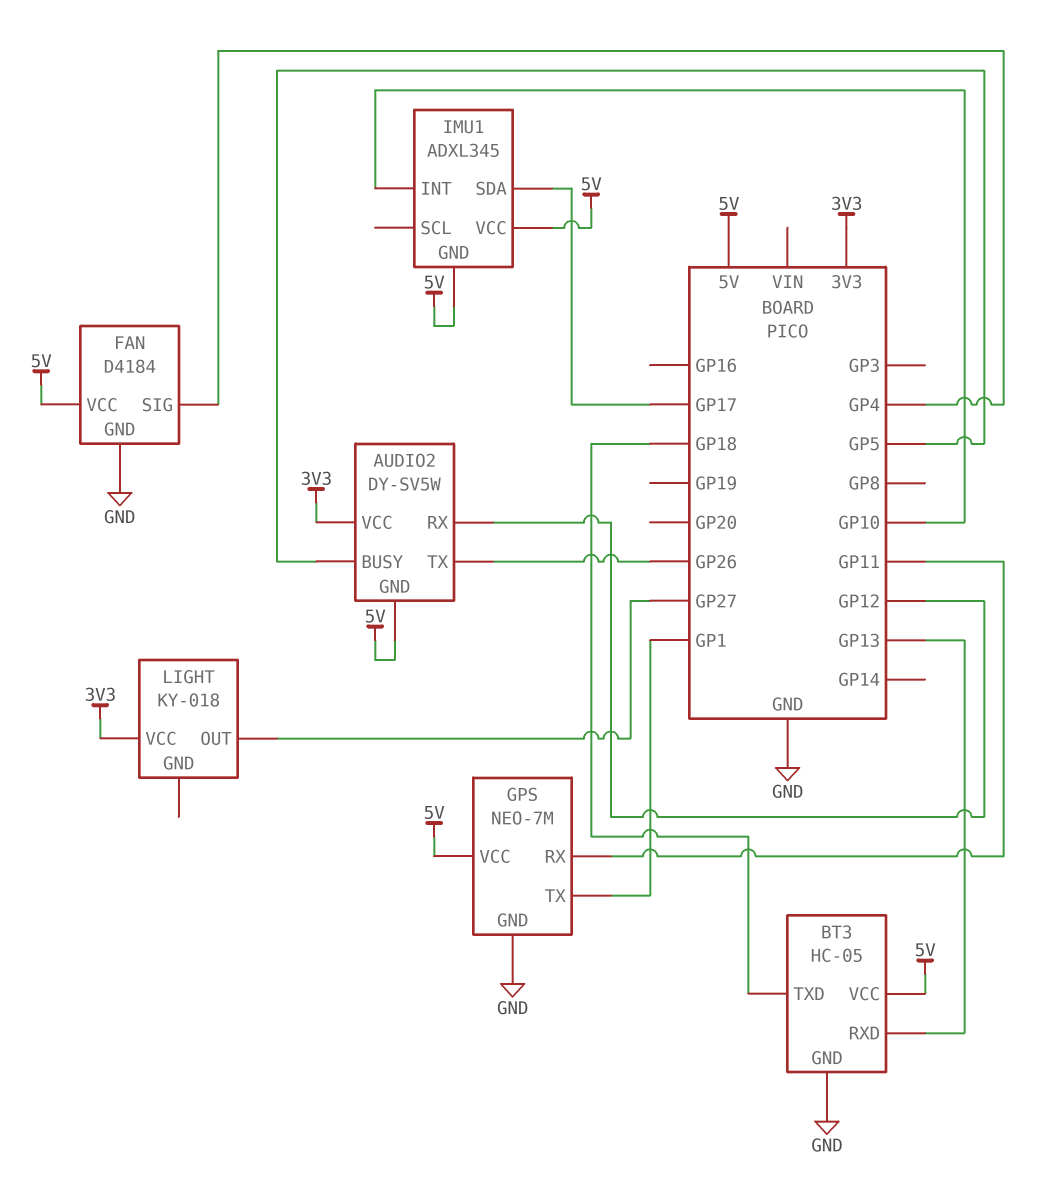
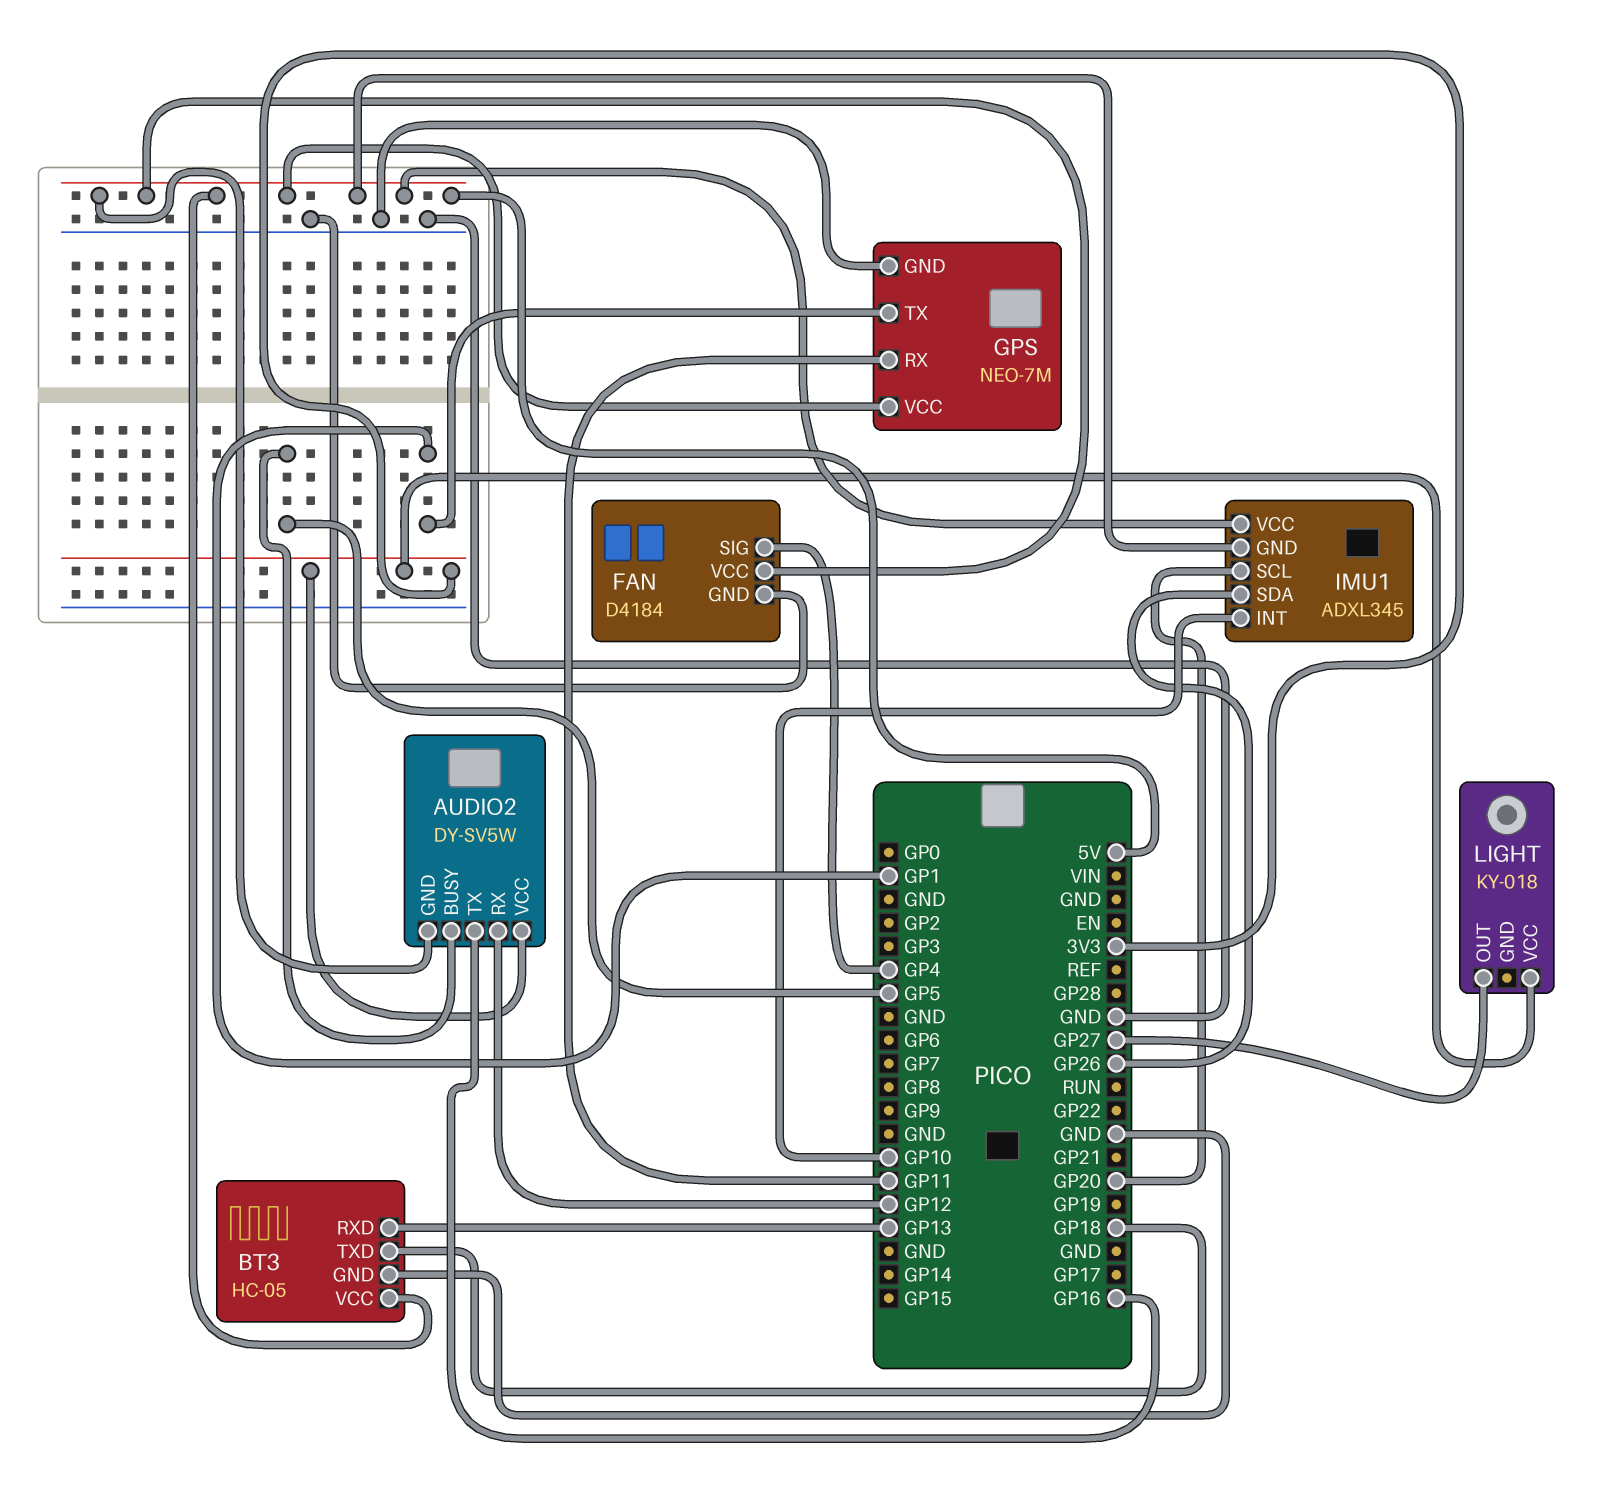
AUDIO2 pin TX: GP26 -> GP16
IMU1 pin SCL: none -> GP20
IMU1 pin SDA: GP17 -> GP26

